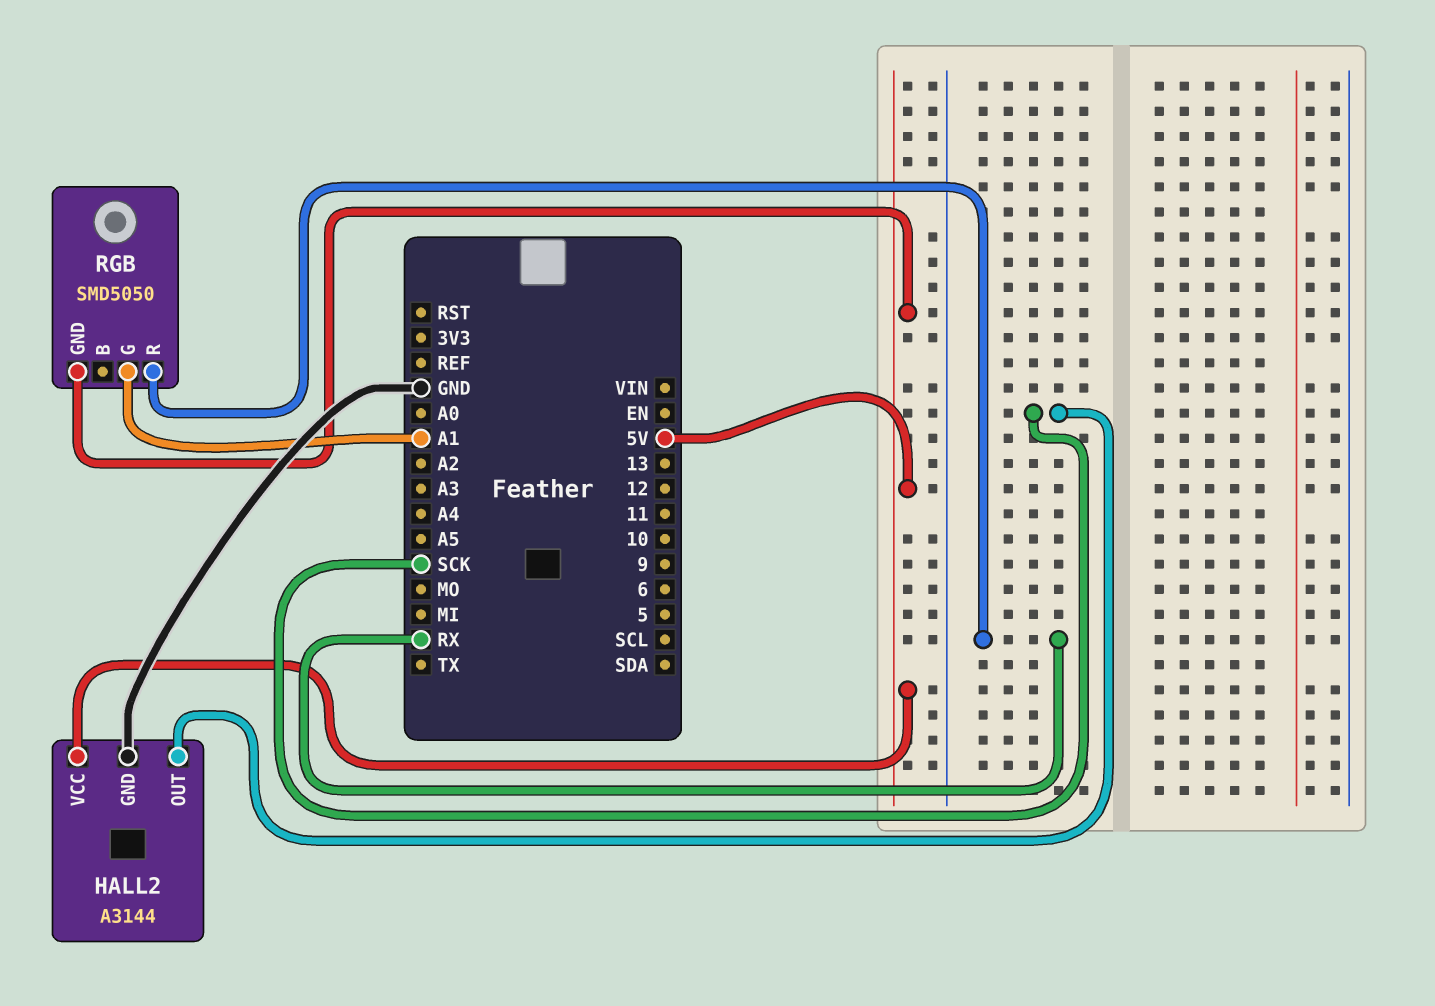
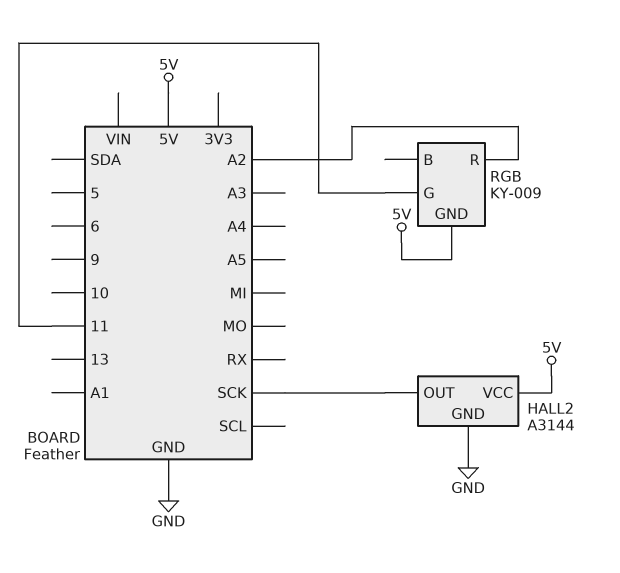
RGB: SMD5050 -> KY-009
RGB pin G: A1 -> 11
RGB pin R: RX -> A2

